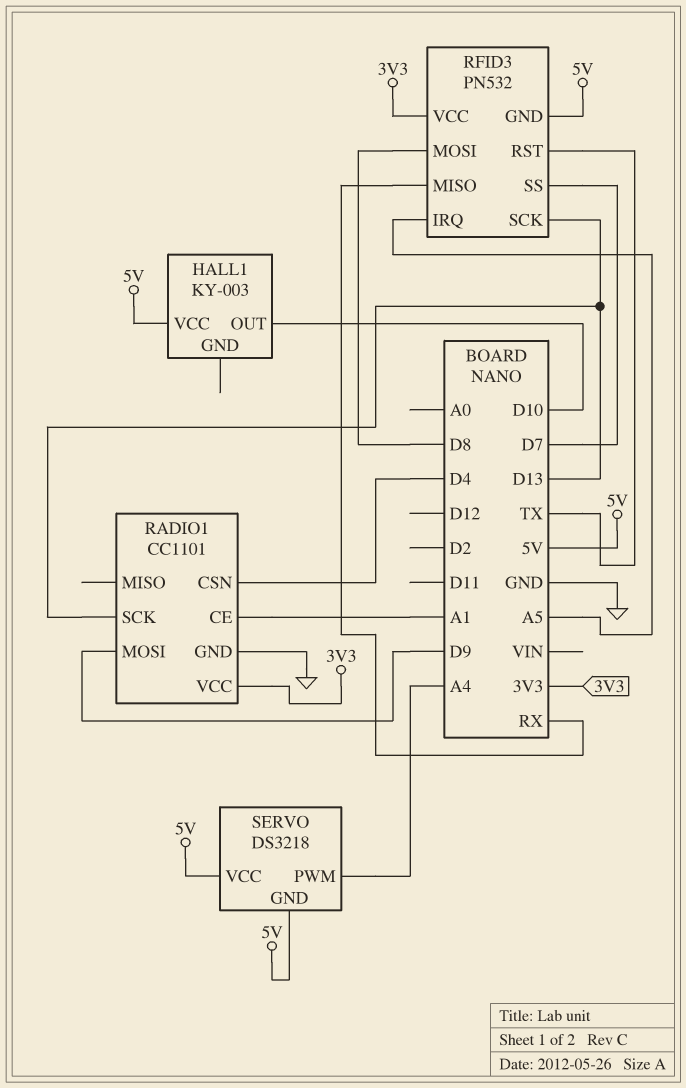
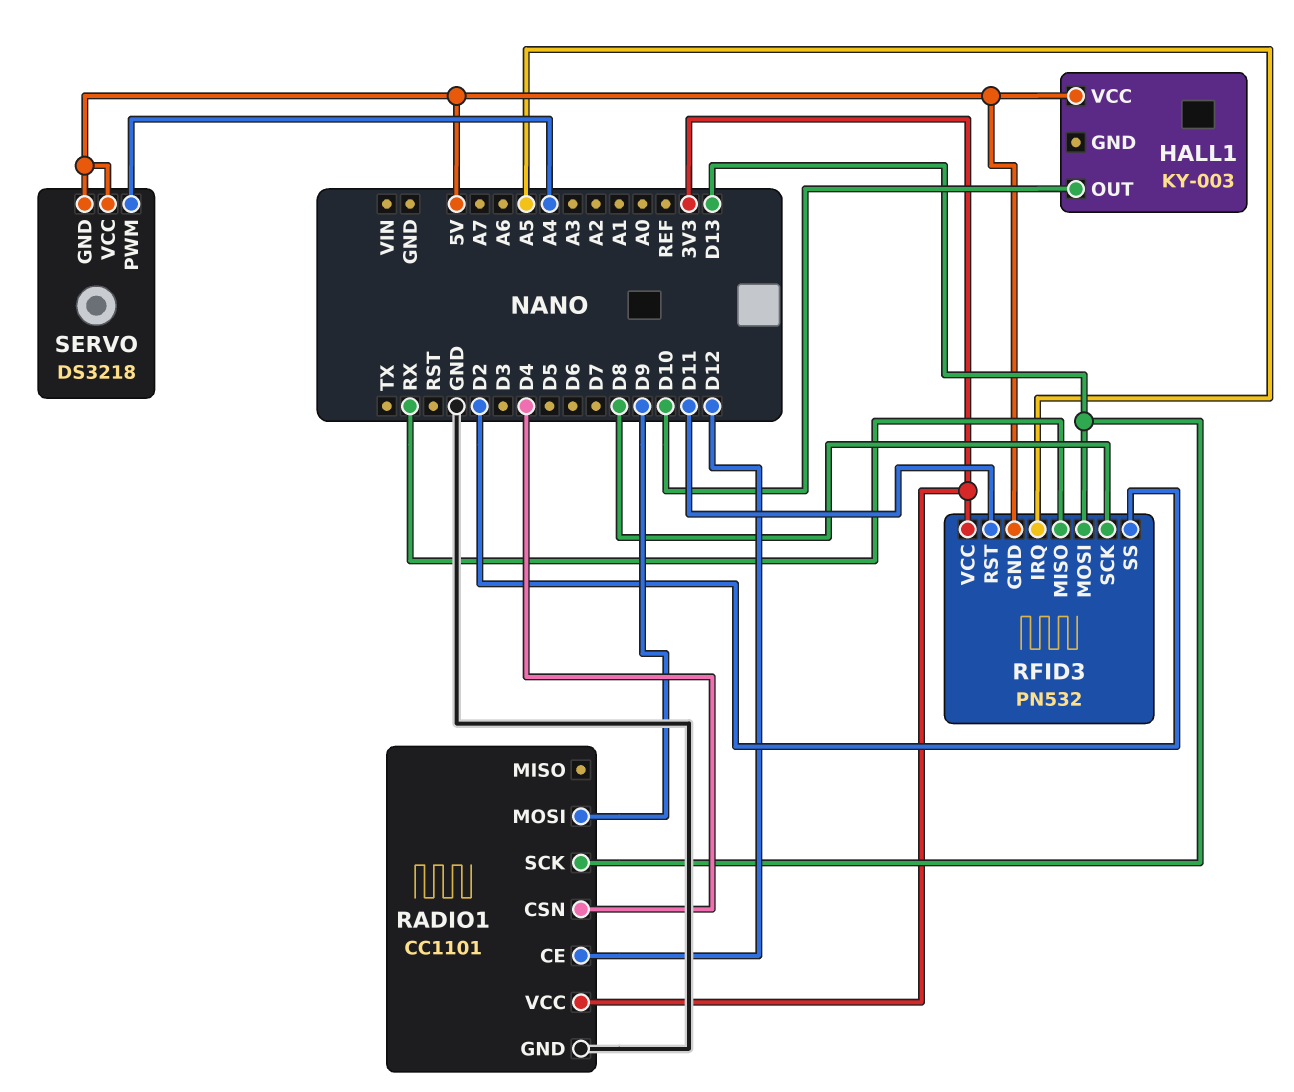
RADIO1 pin CE: A1 -> D12
RFID3 pin MOSI: D8 -> D13
RFID3 pin RST: TX -> D11
RFID3 pin SCK: D13 -> D8
RFID3 pin SS: D7 -> D2

